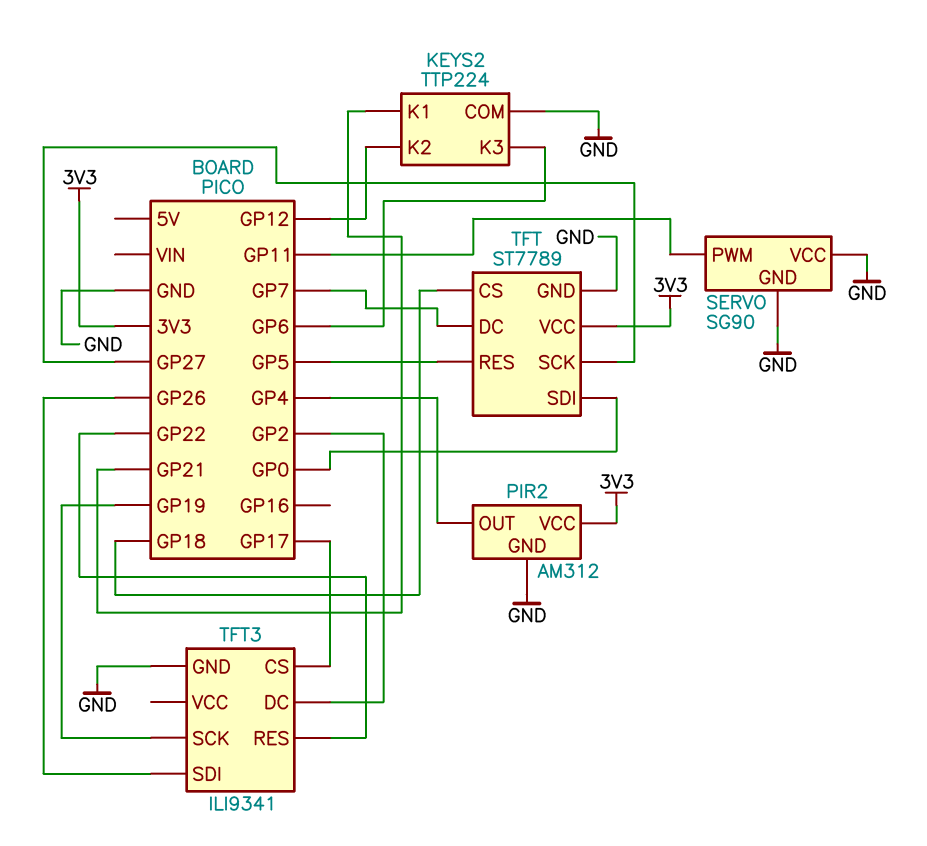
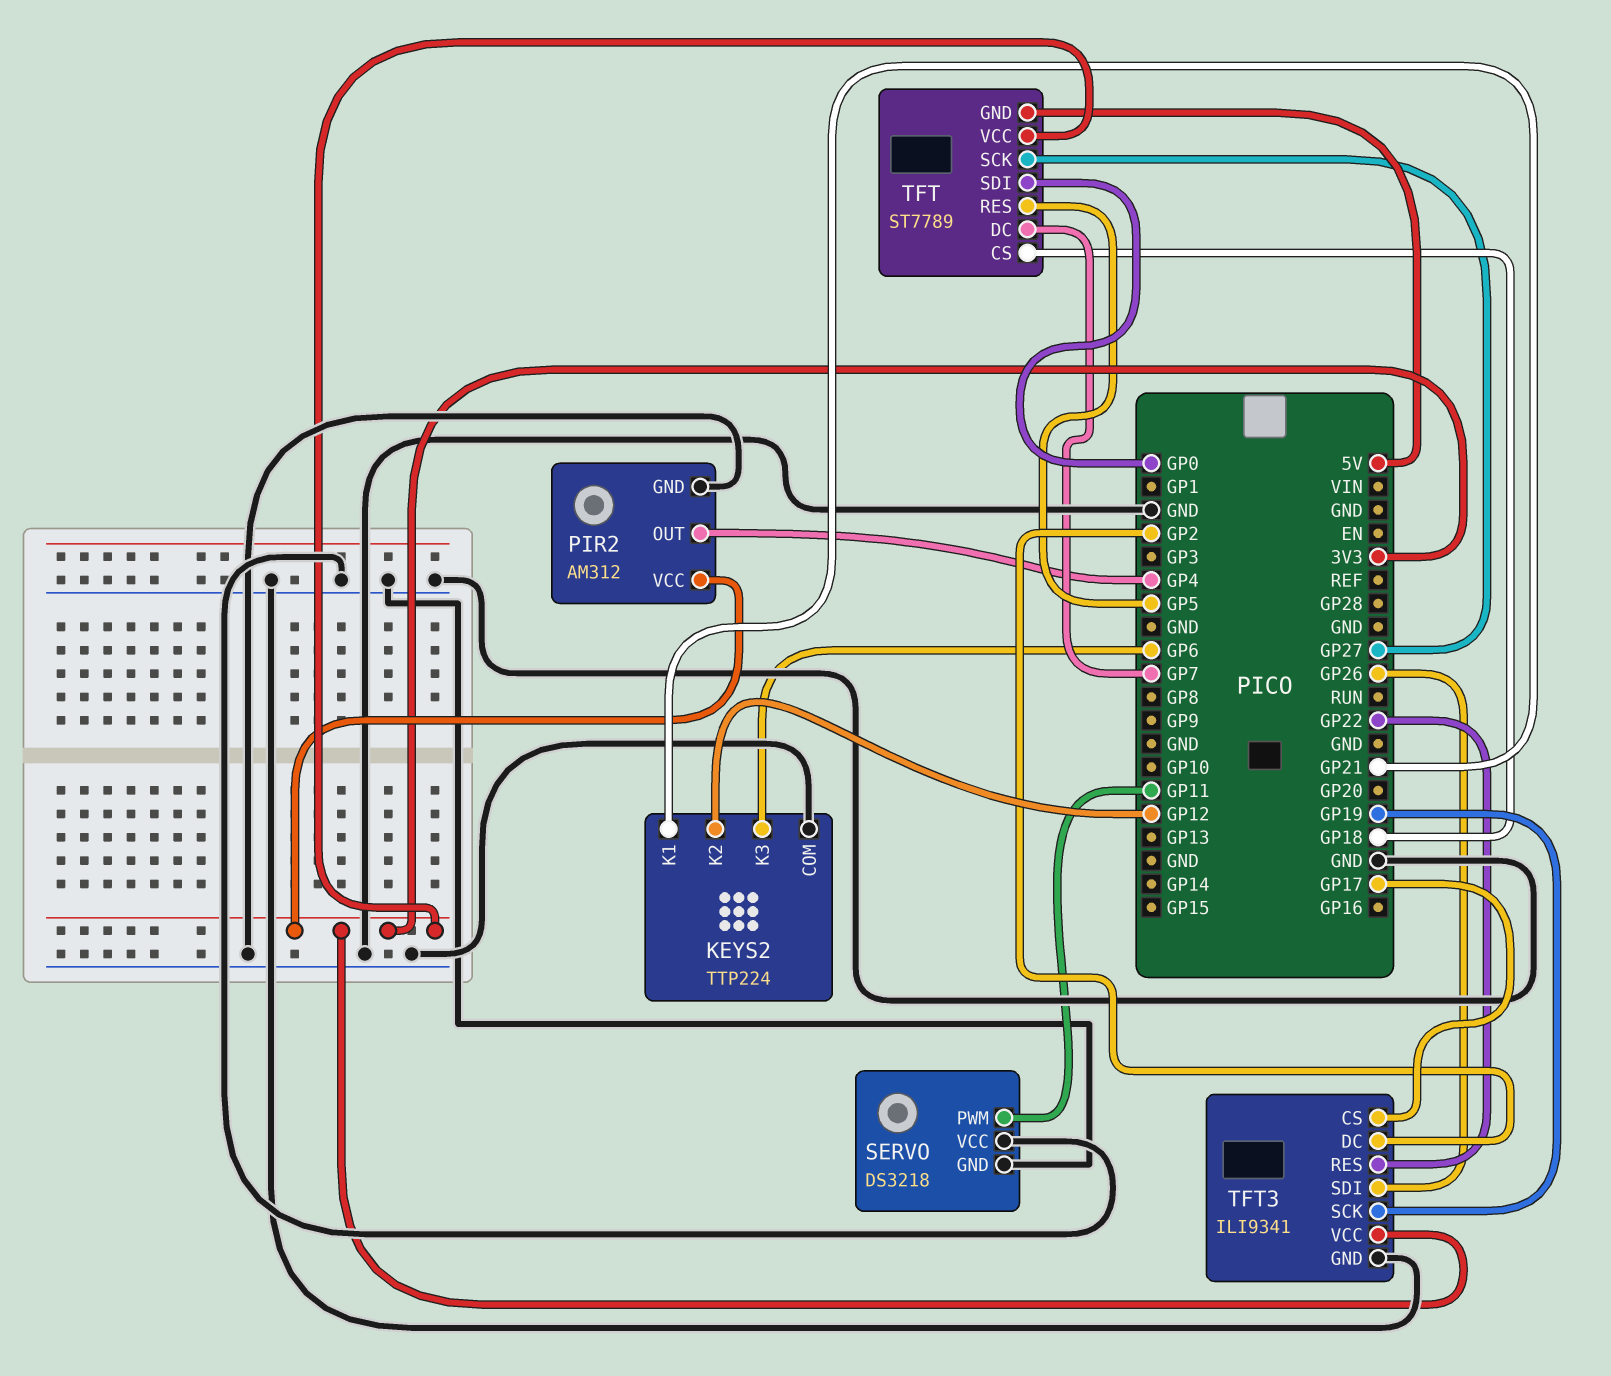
SERVO: SG90 -> DS3218
TFT pin GND: GND -> 5V
TFT3 pin VCC: none -> 3V3

